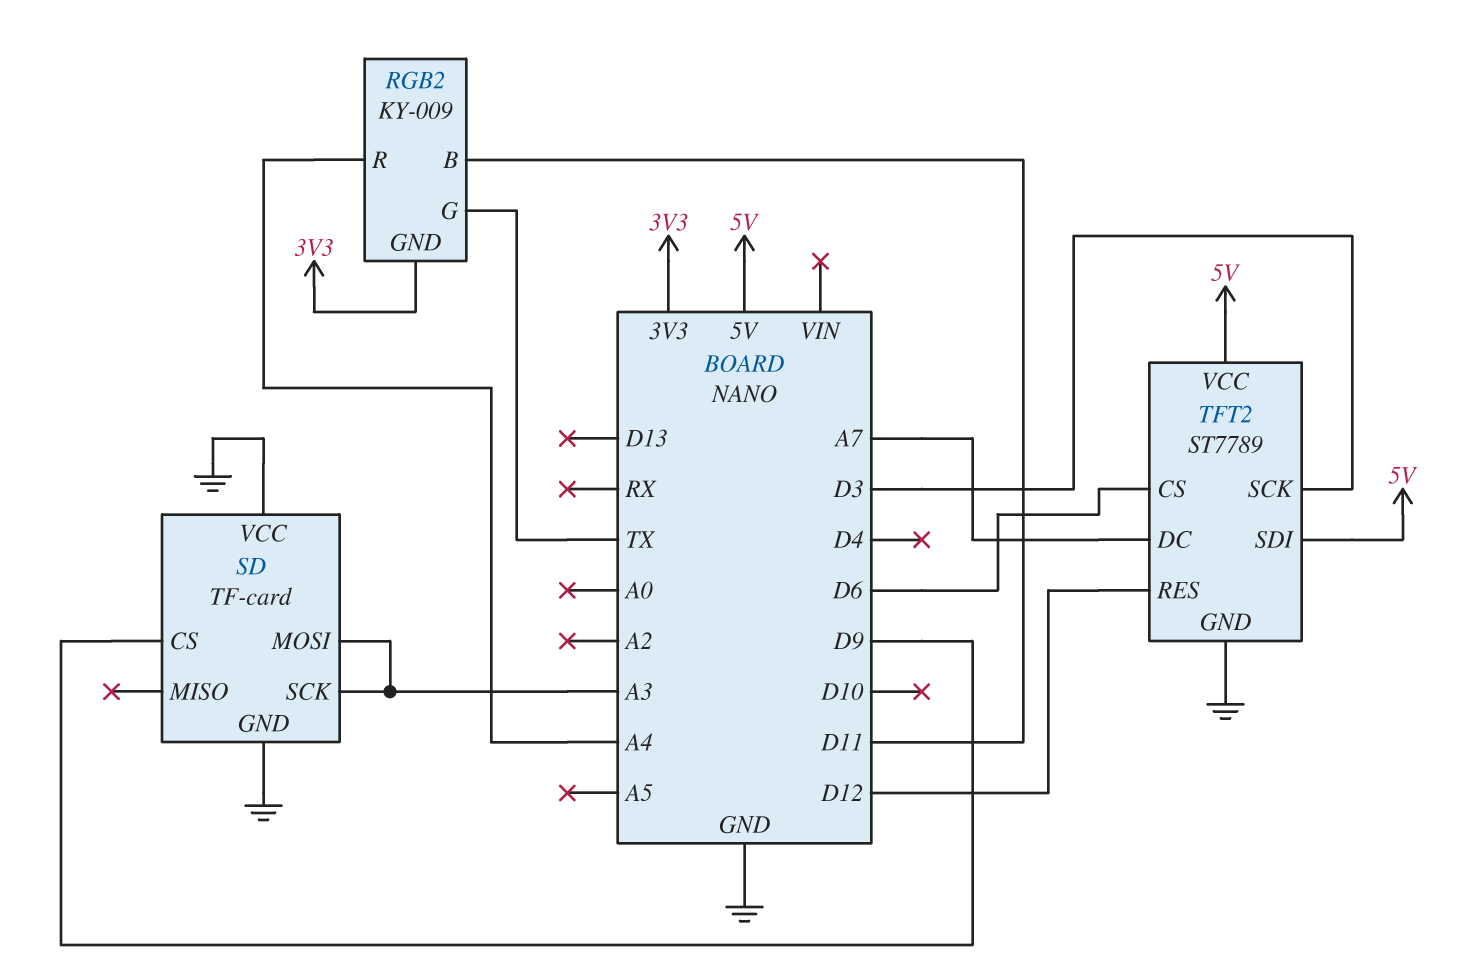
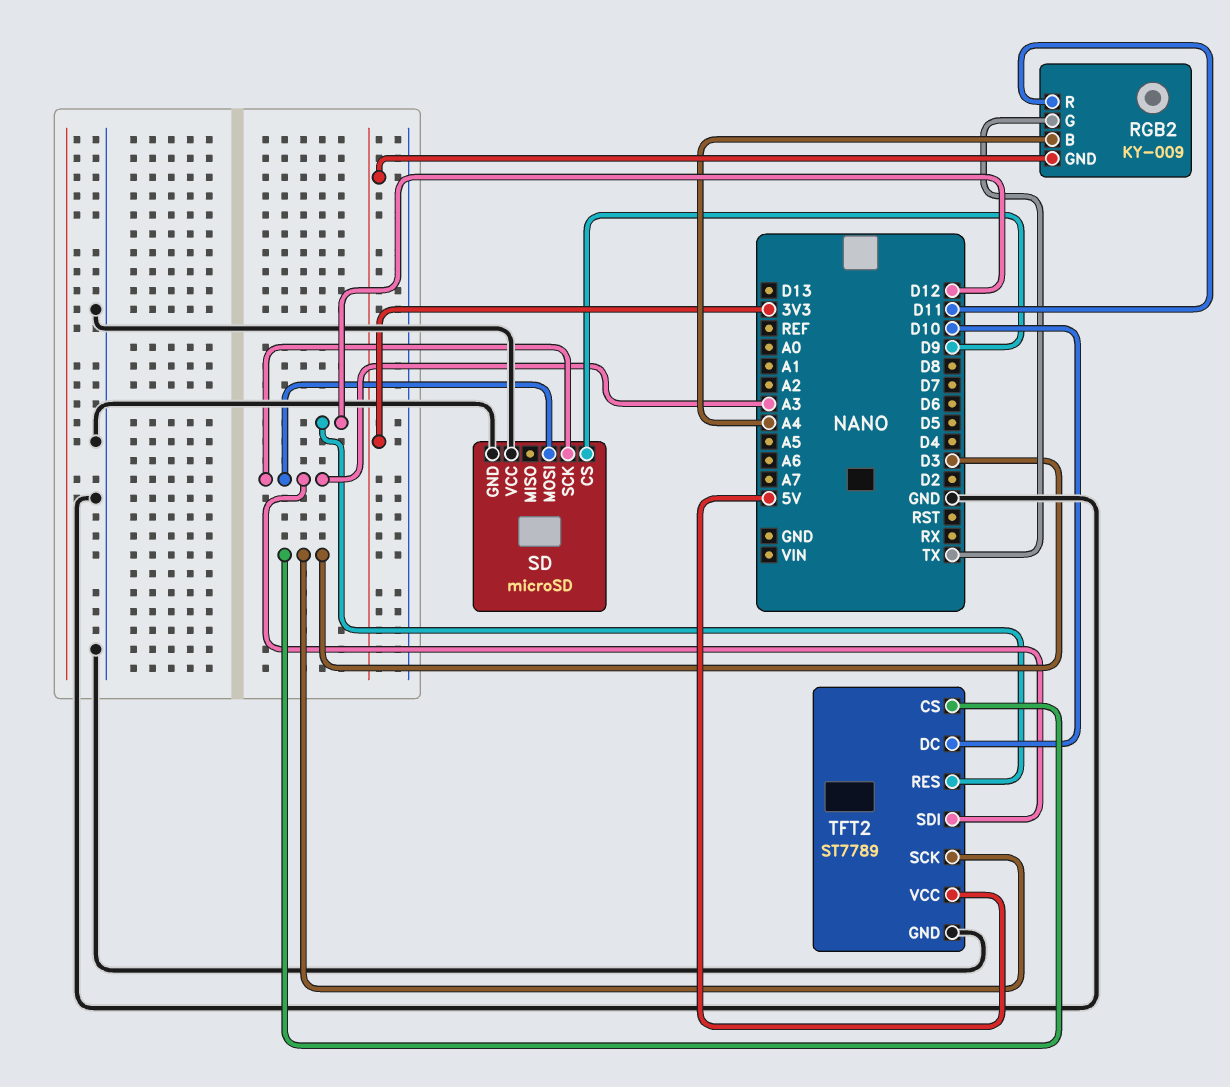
RGB2 pin B: D11 -> A4
RGB2 pin R: A4 -> D11
SD: TF-card -> microSD
TFT2 pin CS: D6 -> D3
TFT2 pin DC: A7 -> D10
TFT2 pin SDI: 5V -> A3

